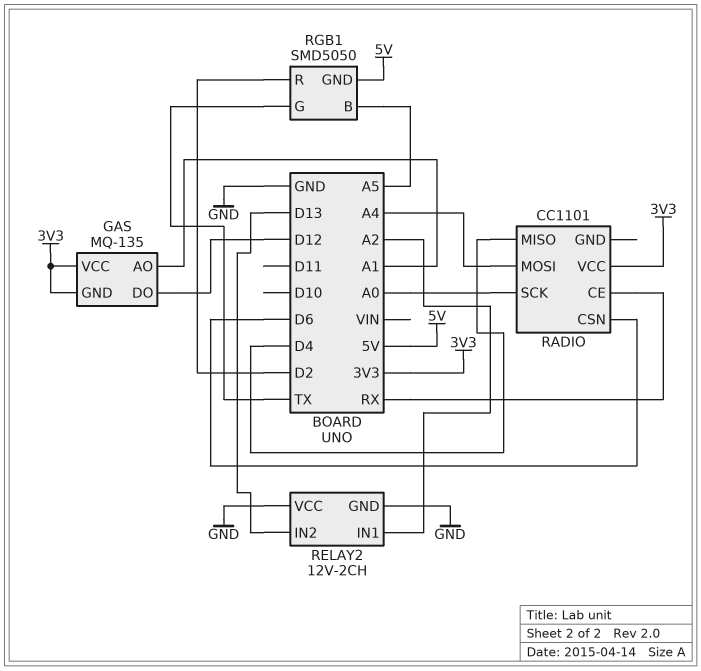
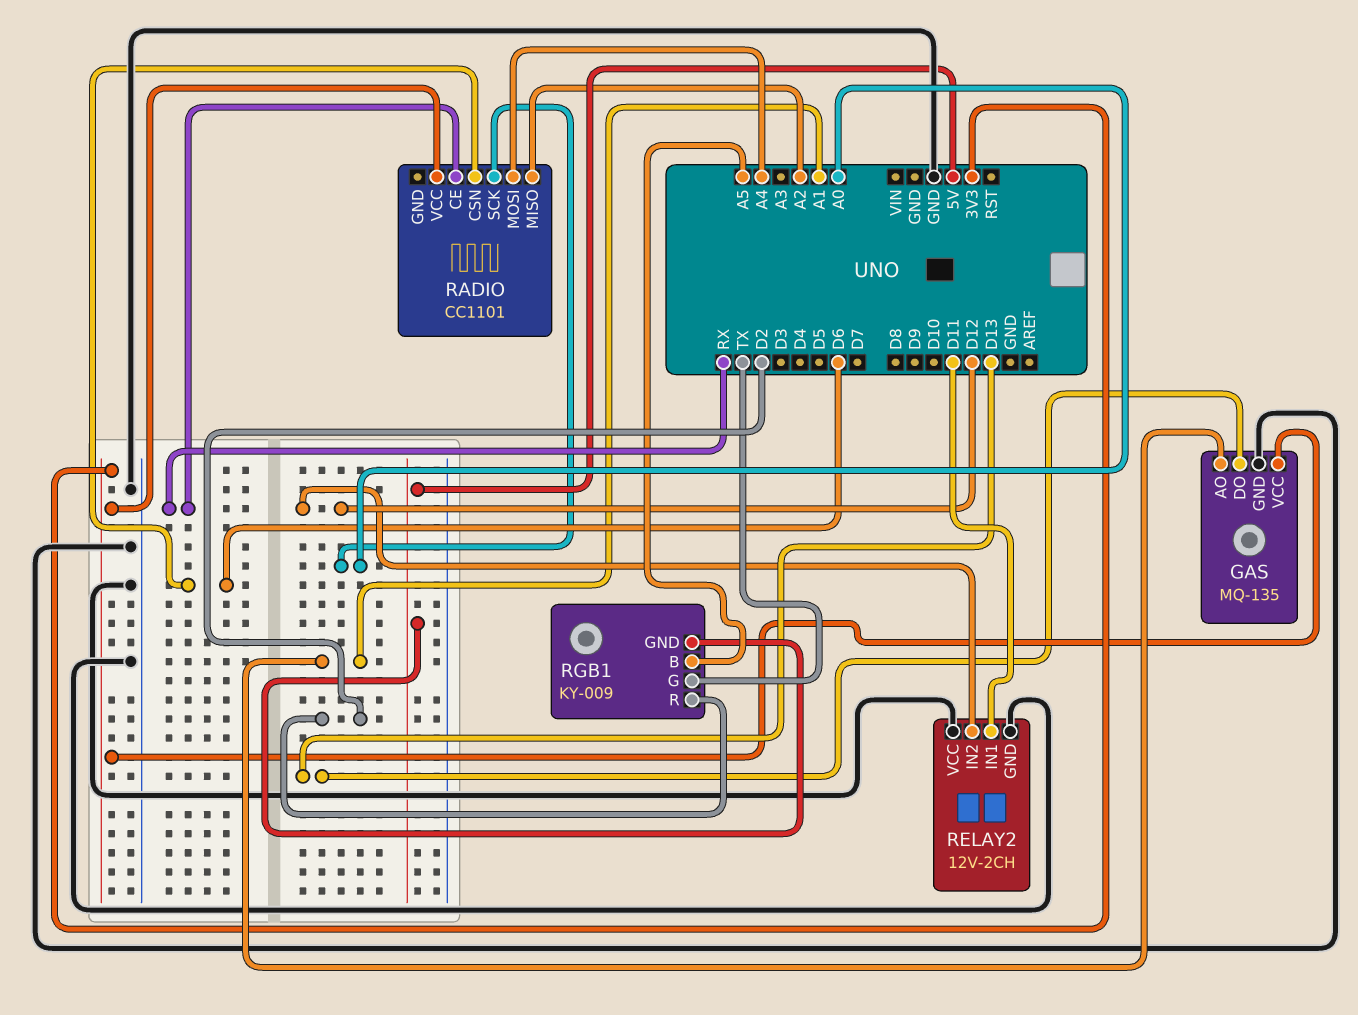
GAS pin DO: D12 -> D13
GAS pin GND: 3V3 -> GND
RADIO pin MISO: D4 -> A2
RELAY2 pin IN1: A2 -> D11
RELAY2 pin IN2: D13 -> D12
RGB1: SMD5050 -> KY-009

